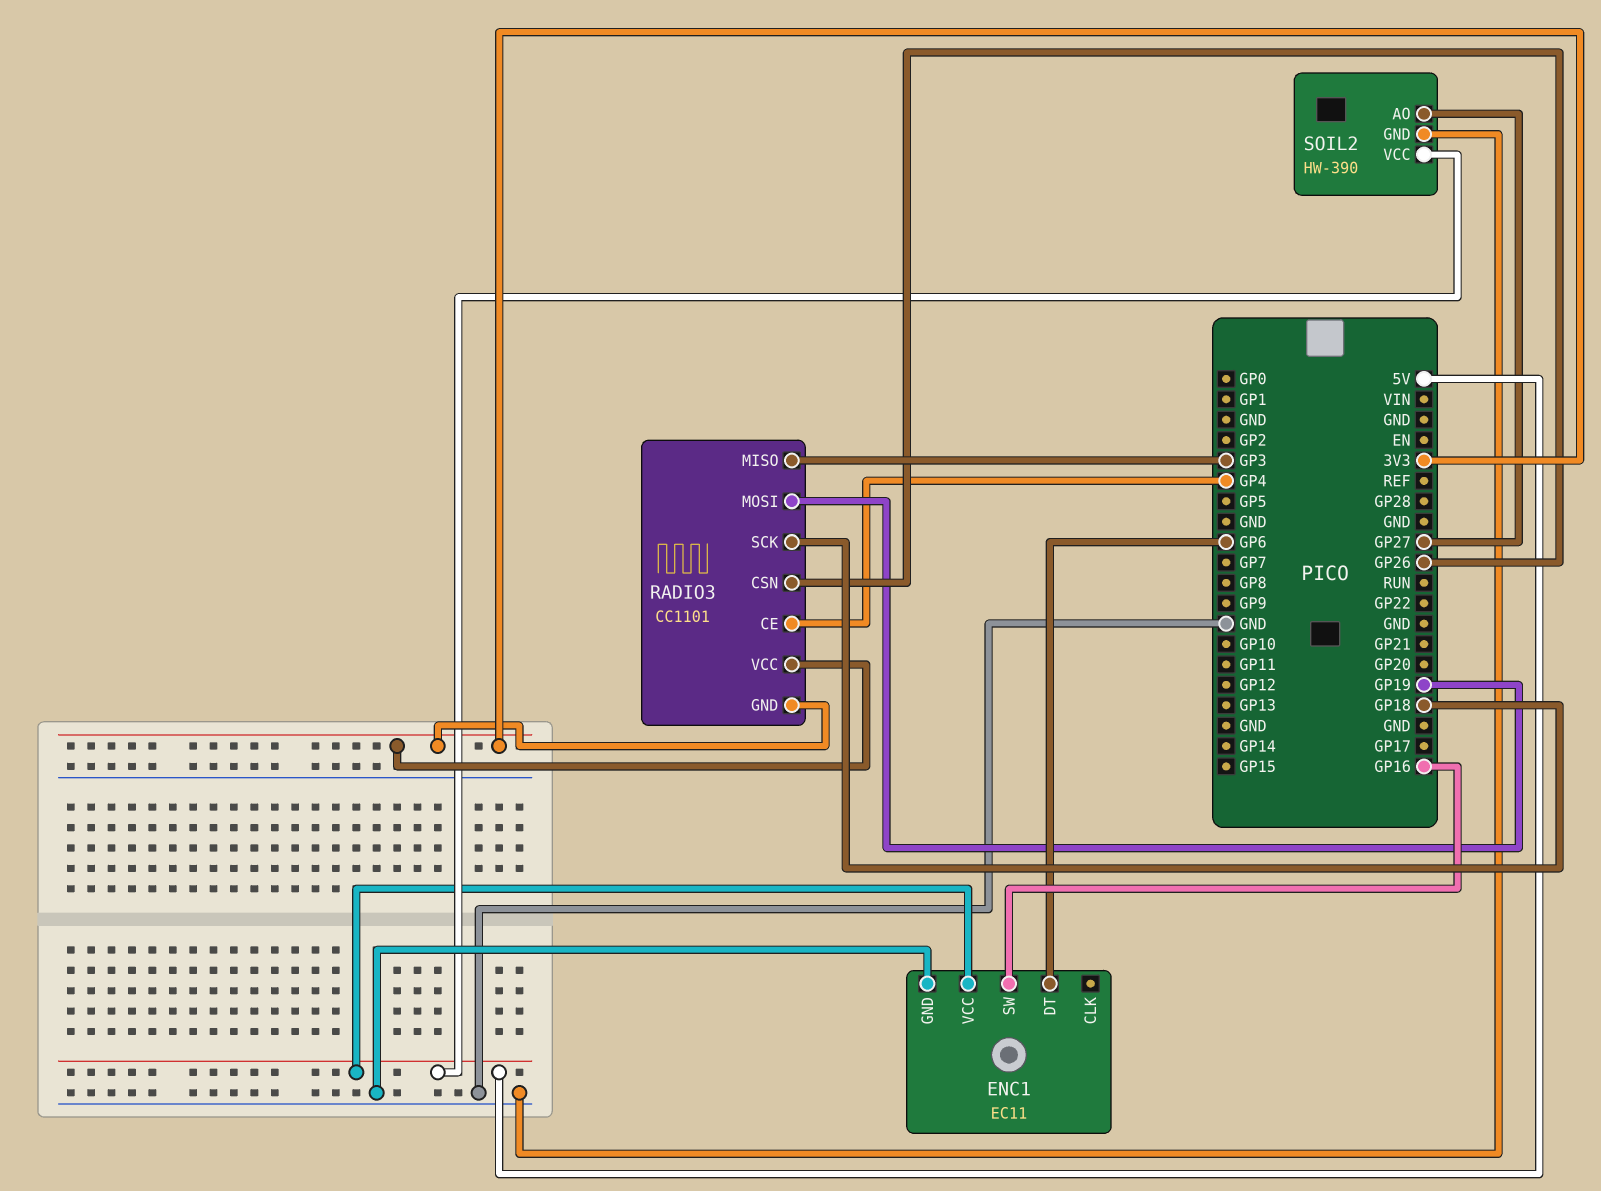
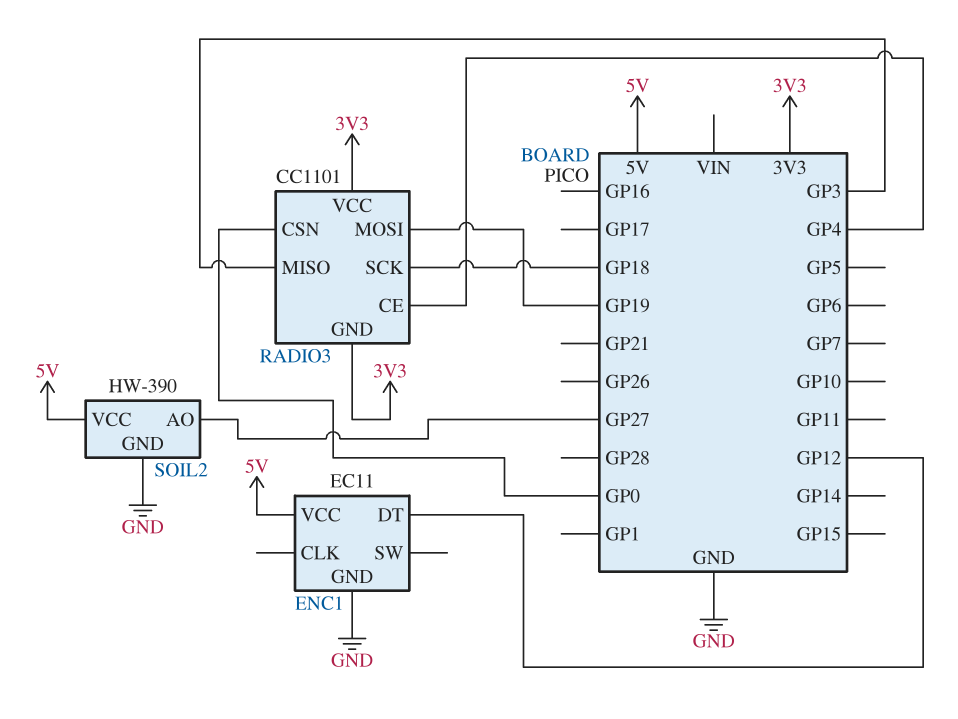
ENC1 pin DT: GP6 -> GP12
ENC1 pin SW: GP16 -> none
RADIO3 pin CSN: GP26 -> GP0

